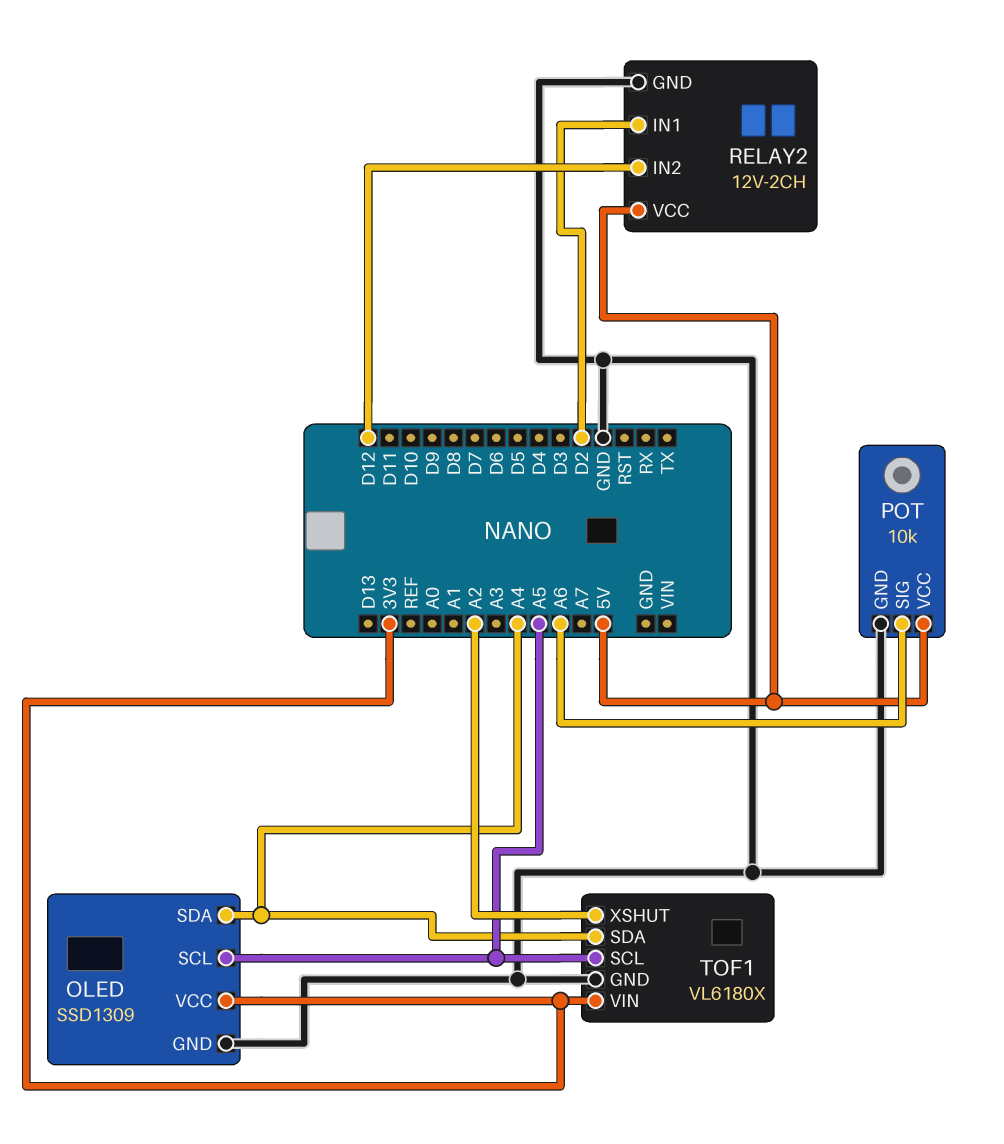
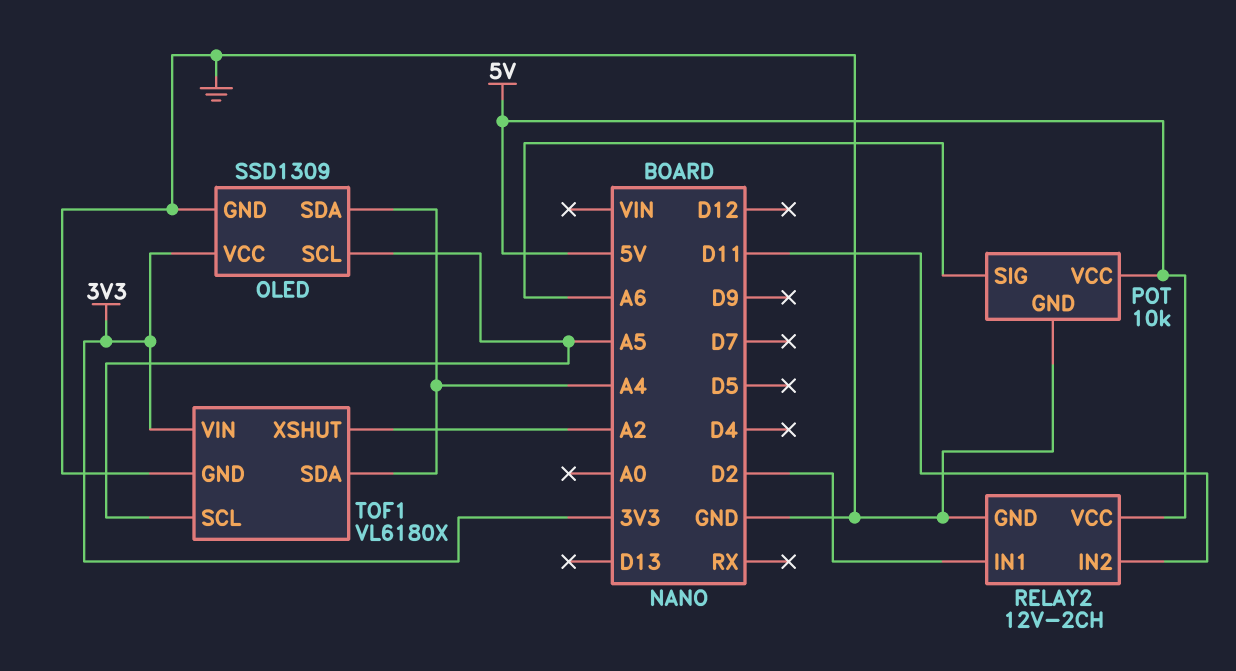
RELAY2 pin IN2: D12 -> D11

